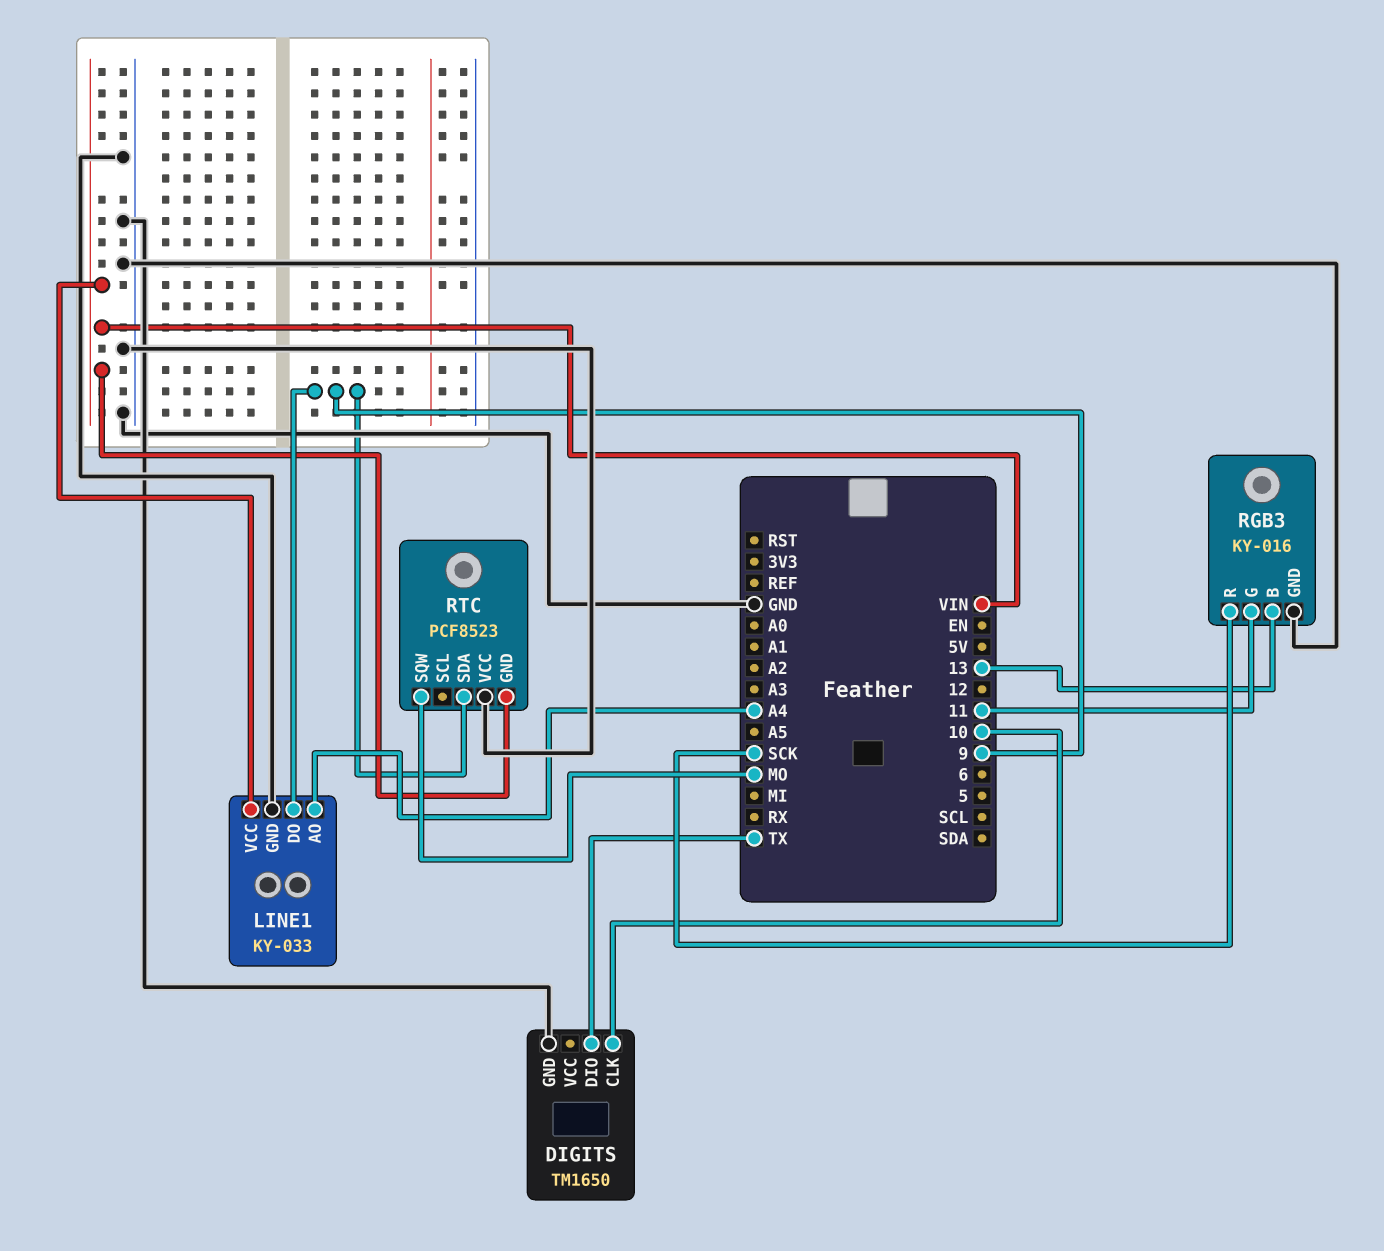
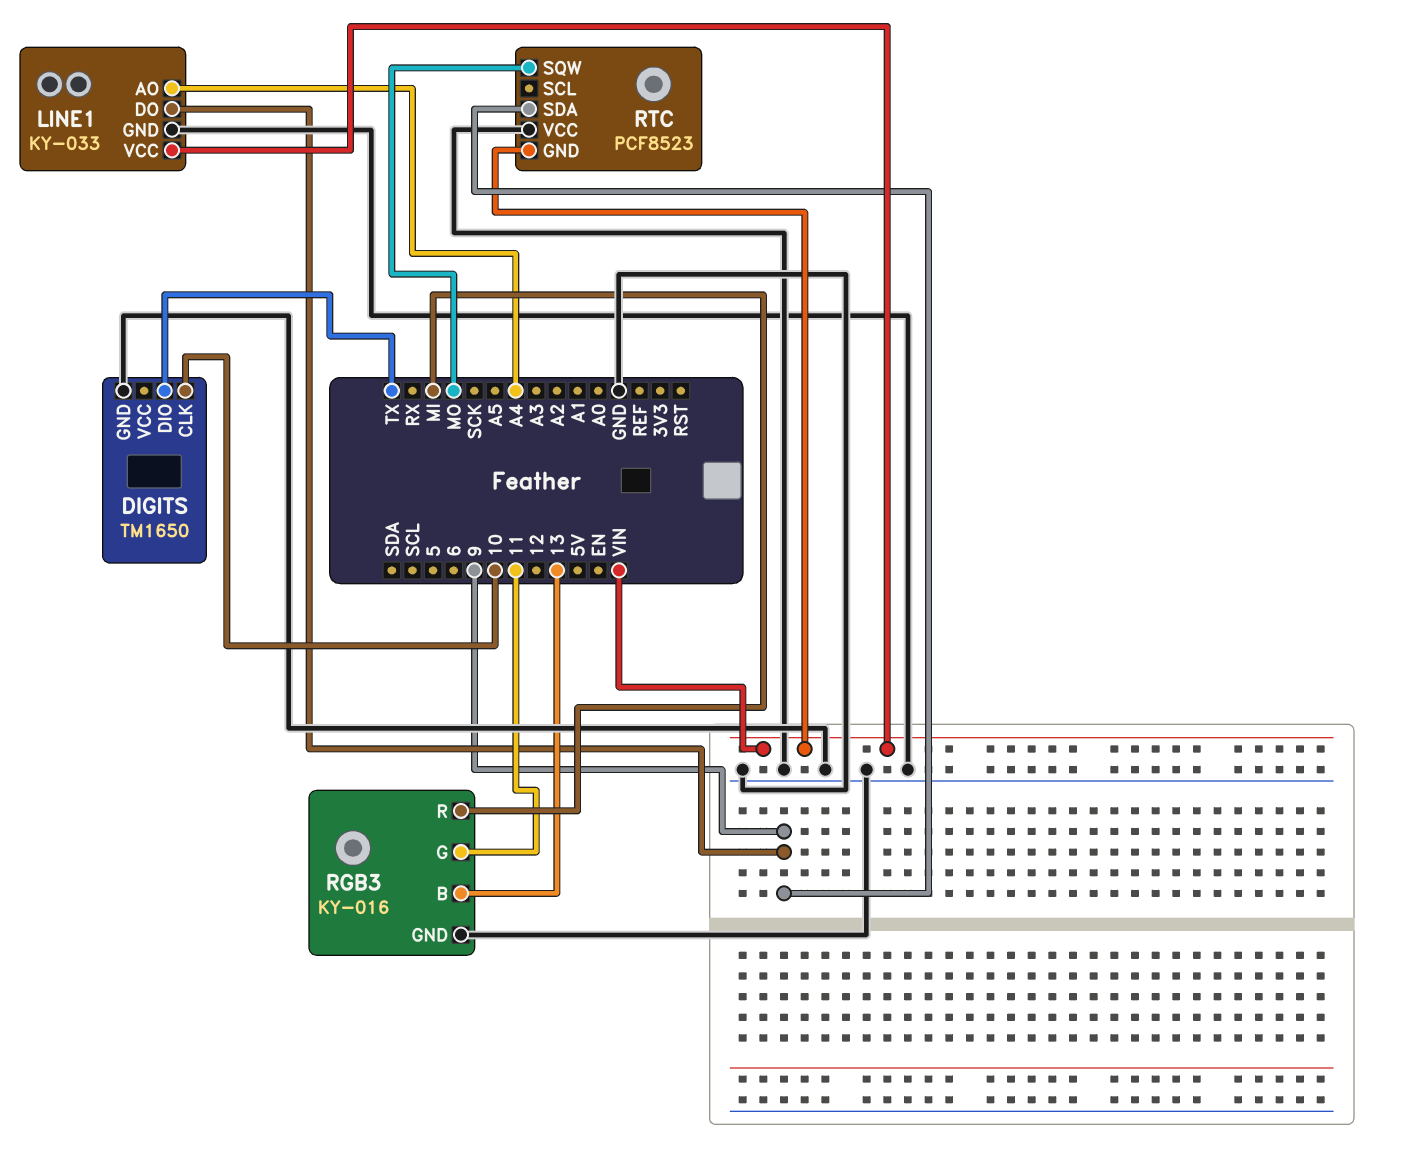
RGB3 pin R: SCK -> MI

